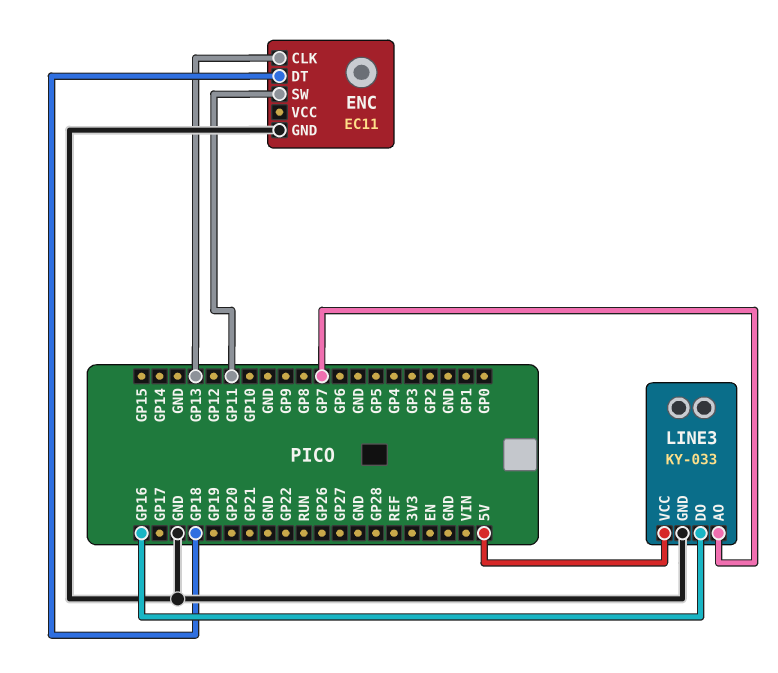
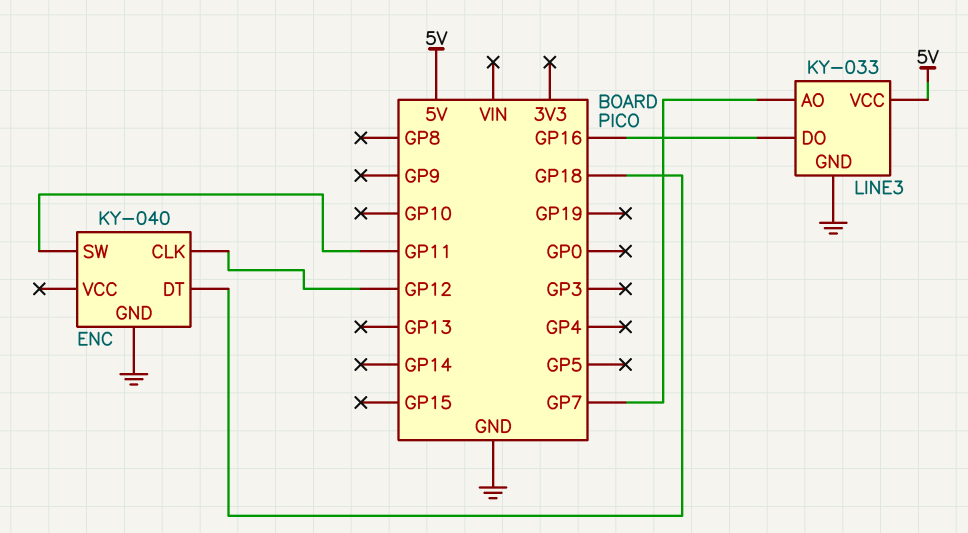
ENC: EC11 -> KY-040
ENC pin CLK: GP13 -> GP12

